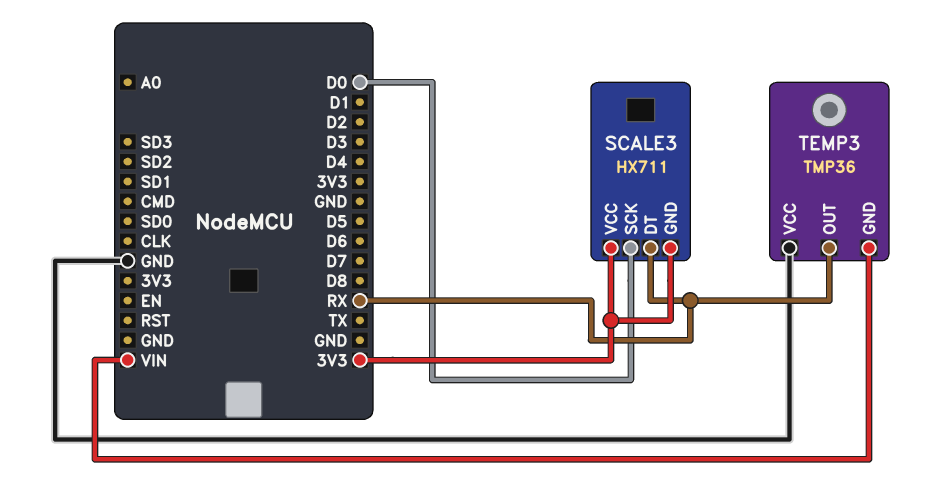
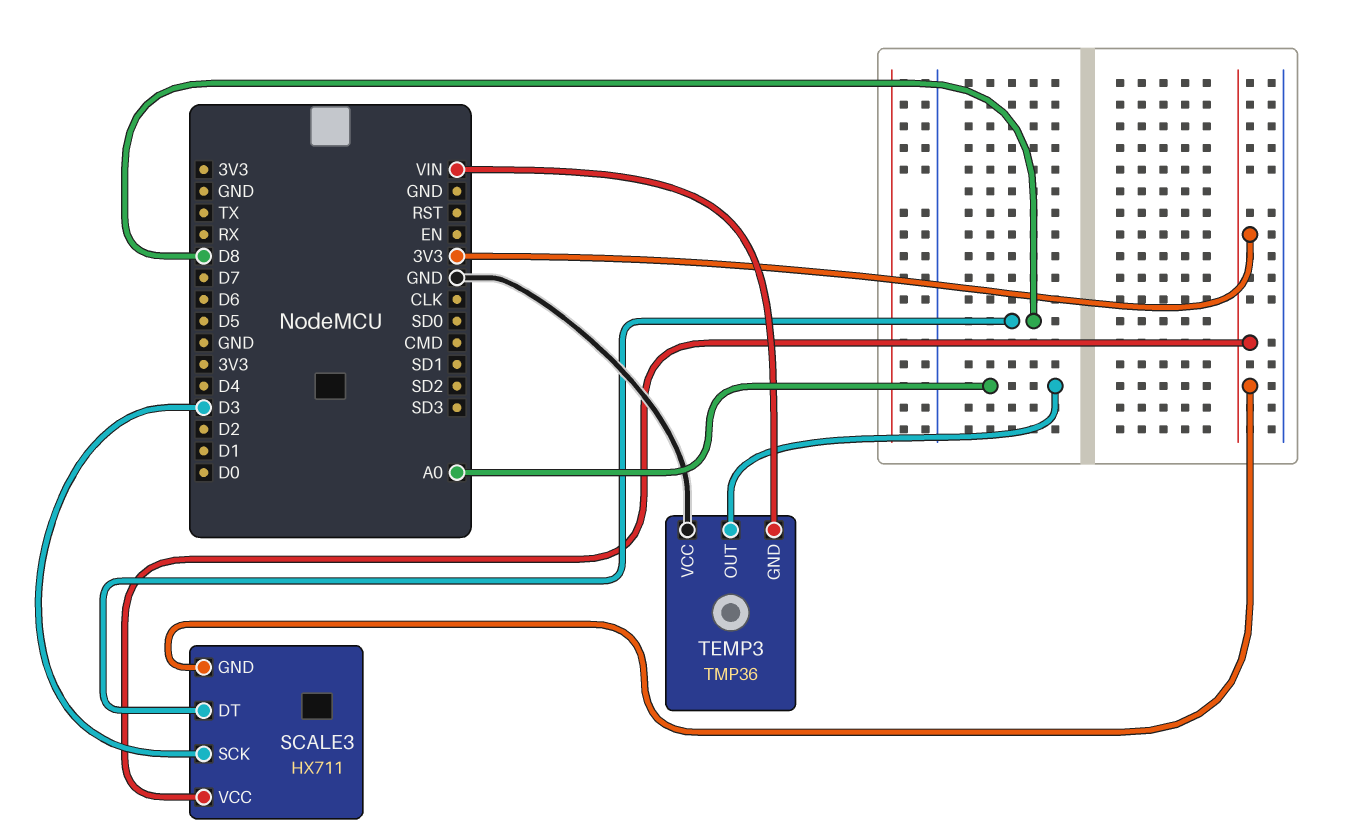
SCALE3 pin DT: RX -> D8
SCALE3 pin SCK: D0 -> D3
TEMP3 pin OUT: RX -> A0

